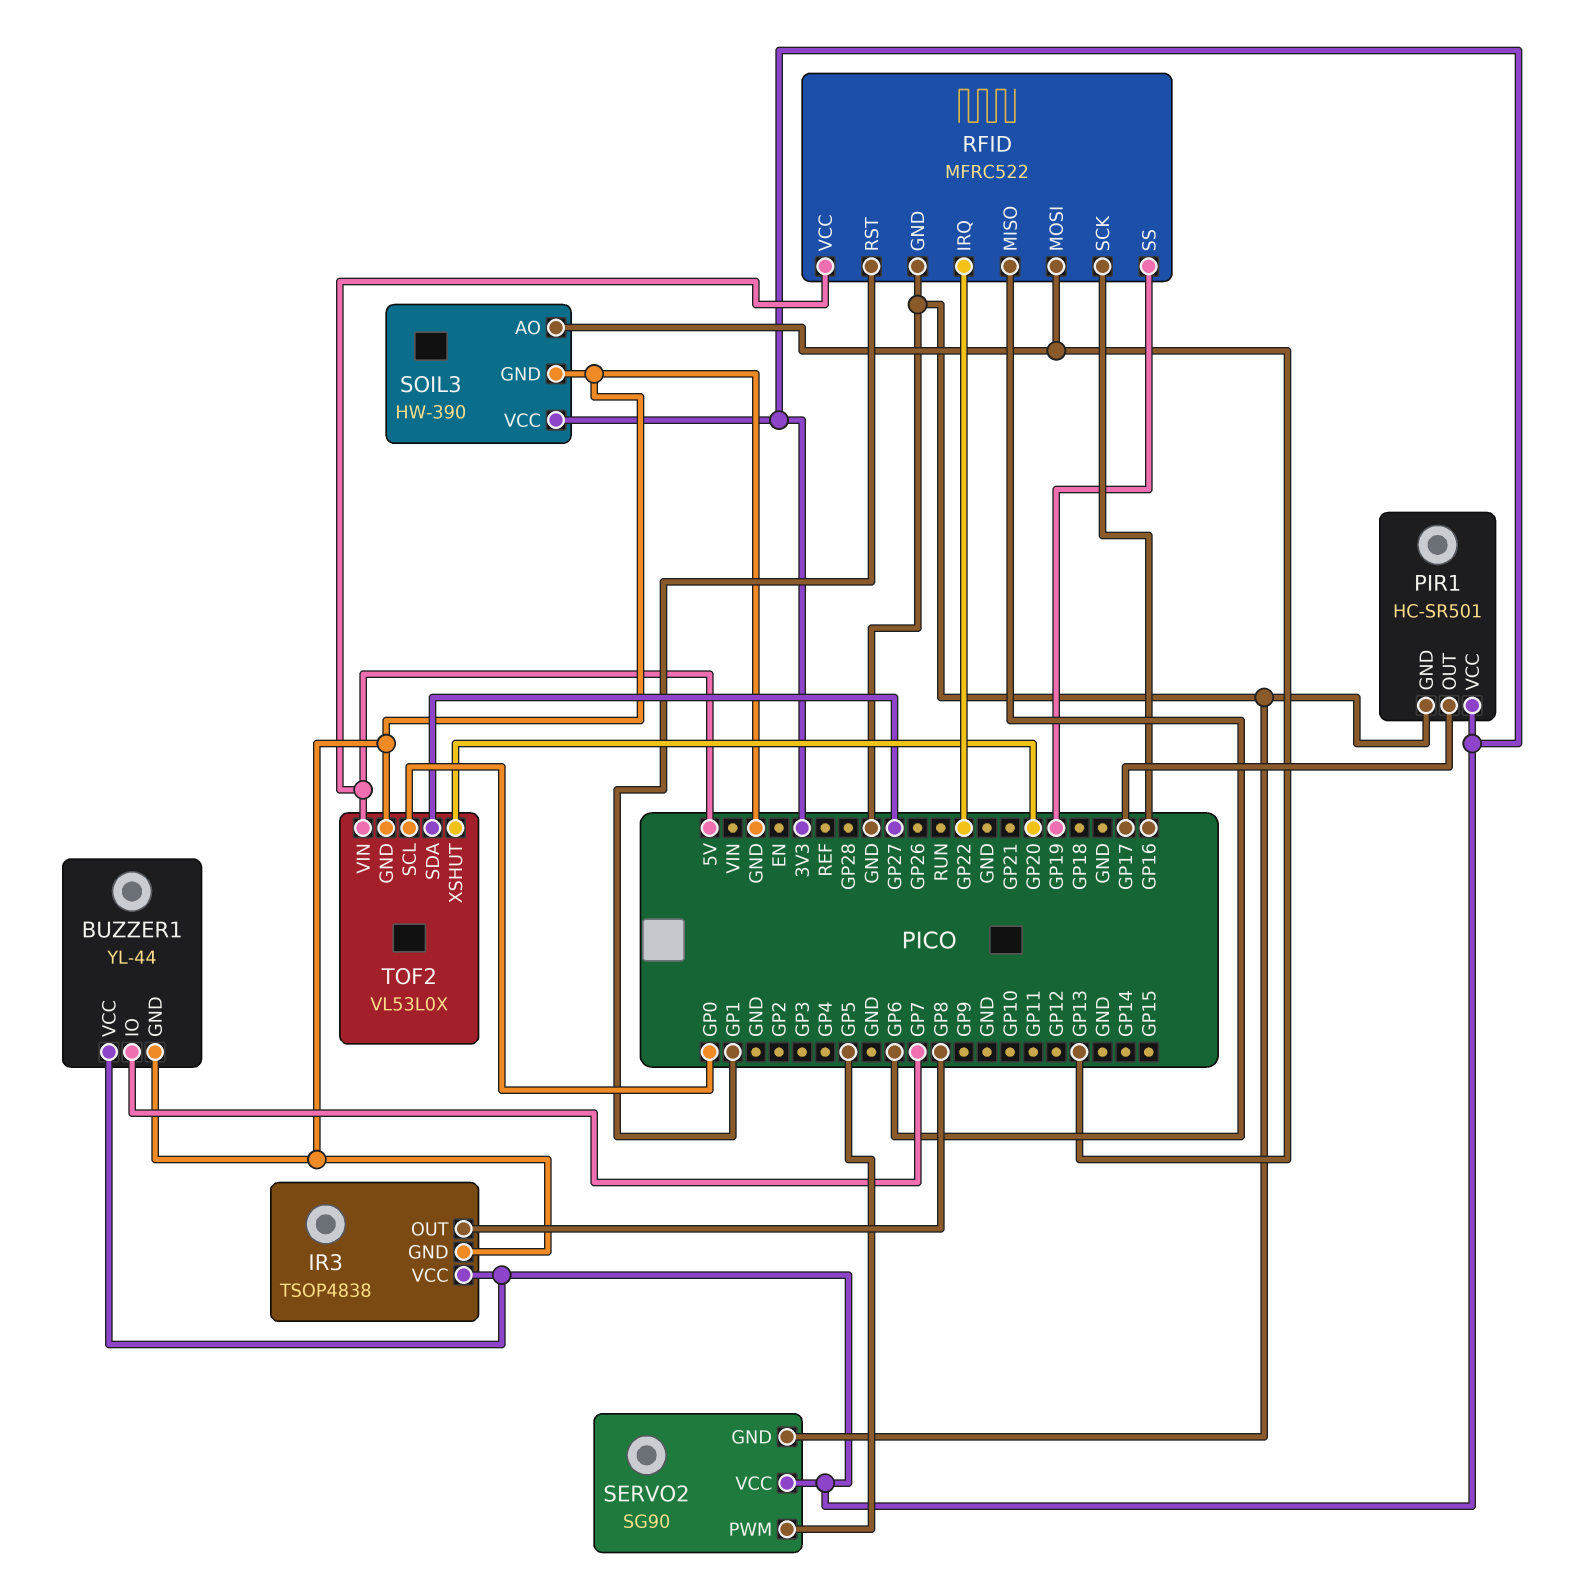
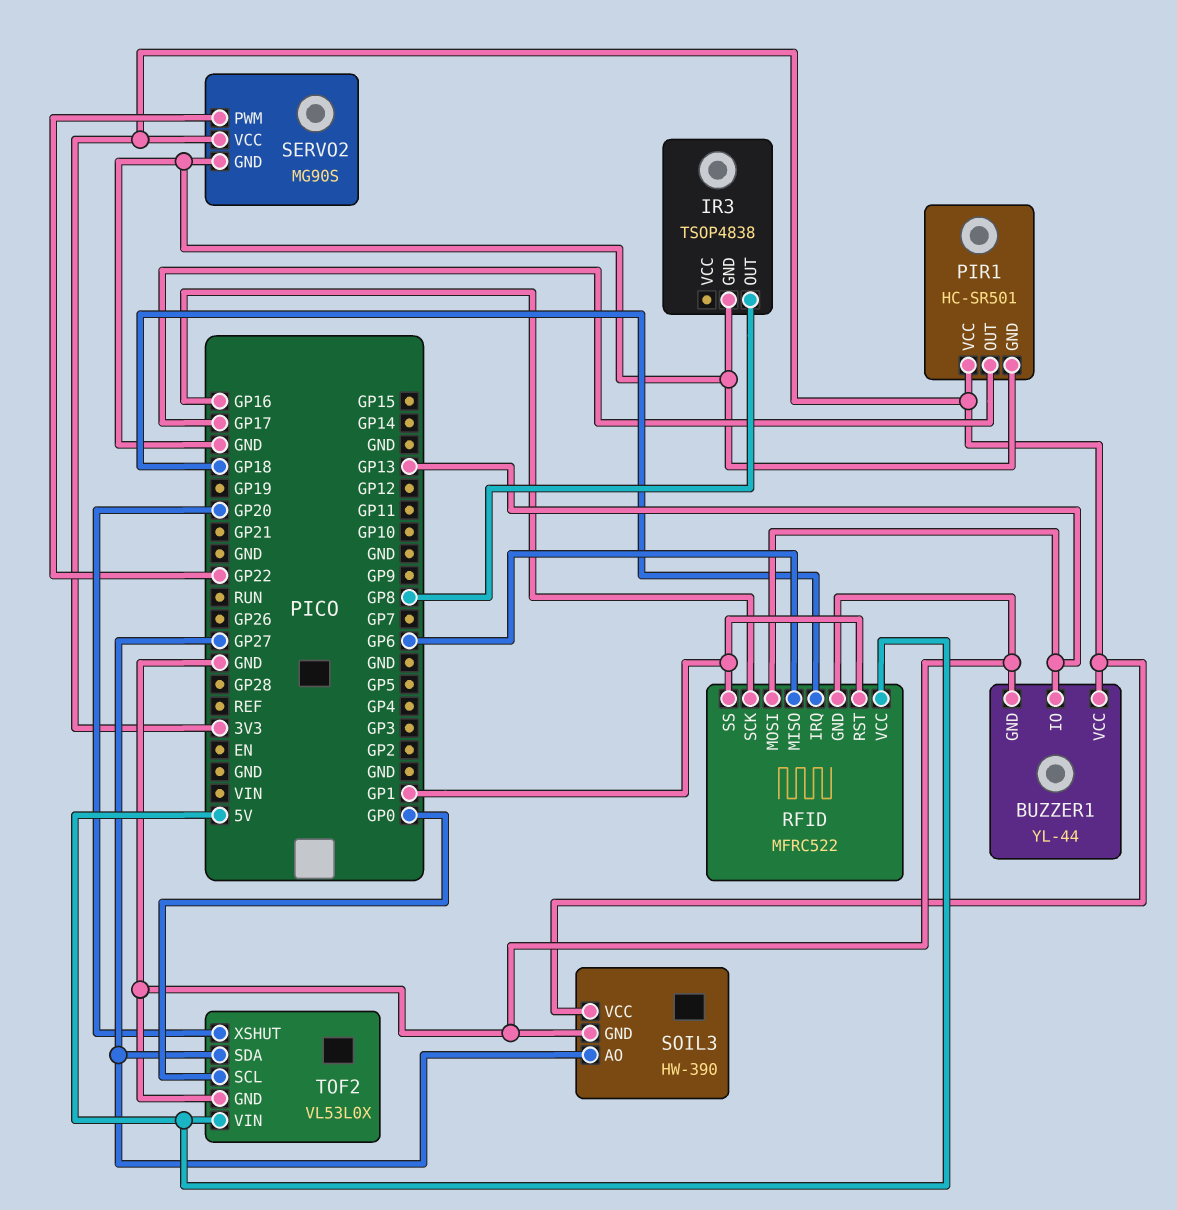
BUZZER1 pin IO: GP7 -> GP13
IR3 pin VCC: 3V3 -> none
RFID pin IRQ: GP22 -> GP18
RFID pin SS: GP19 -> GP1
SERVO2: SG90 -> MG90S
SERVO2 pin PWM: GP5 -> GP22
SOIL3 pin AO: GP13 -> GP27

